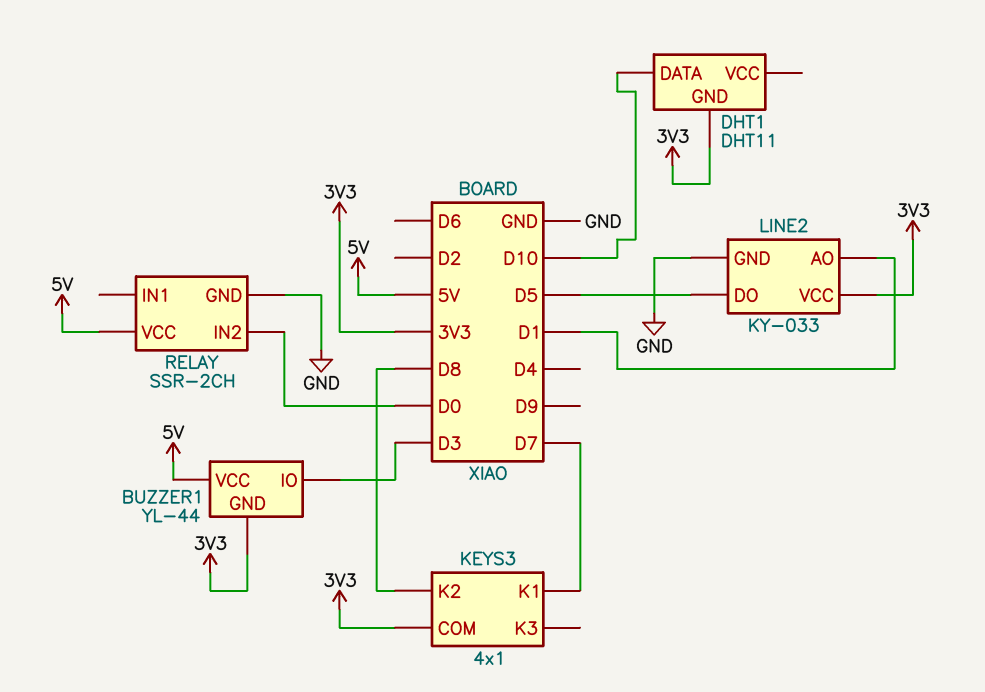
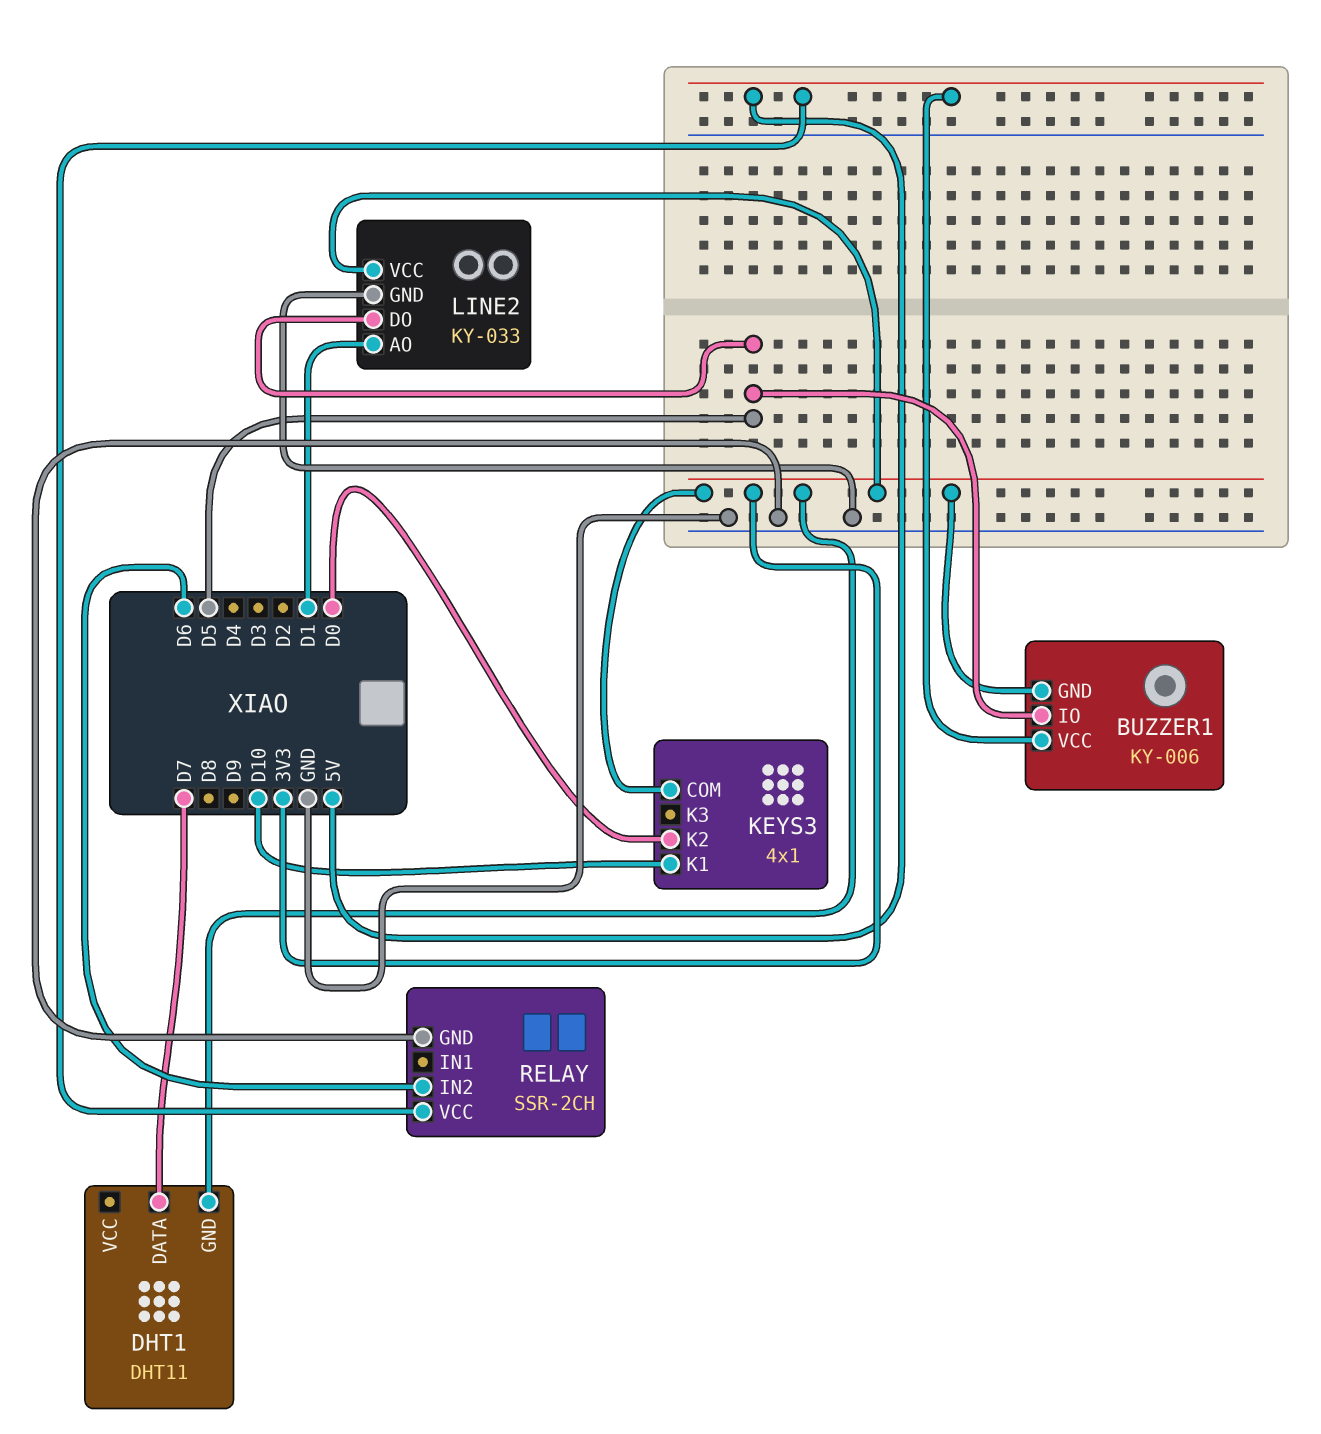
BUZZER1: YL-44 -> KY-006
BUZZER1 pin IO: D3 -> D5
DHT1 pin DATA: D10 -> D7
KEYS3 pin K1: D7 -> D10
KEYS3 pin K2: D8 -> D0
RELAY pin IN2: D0 -> D6

